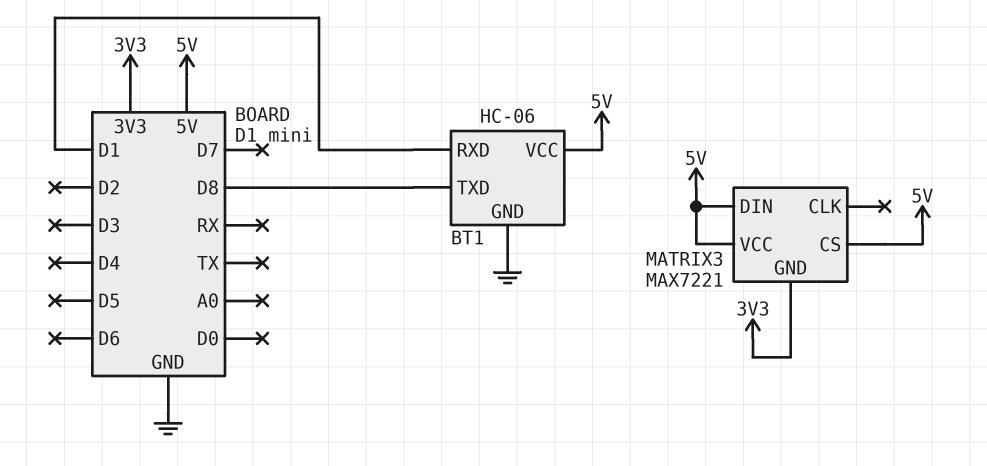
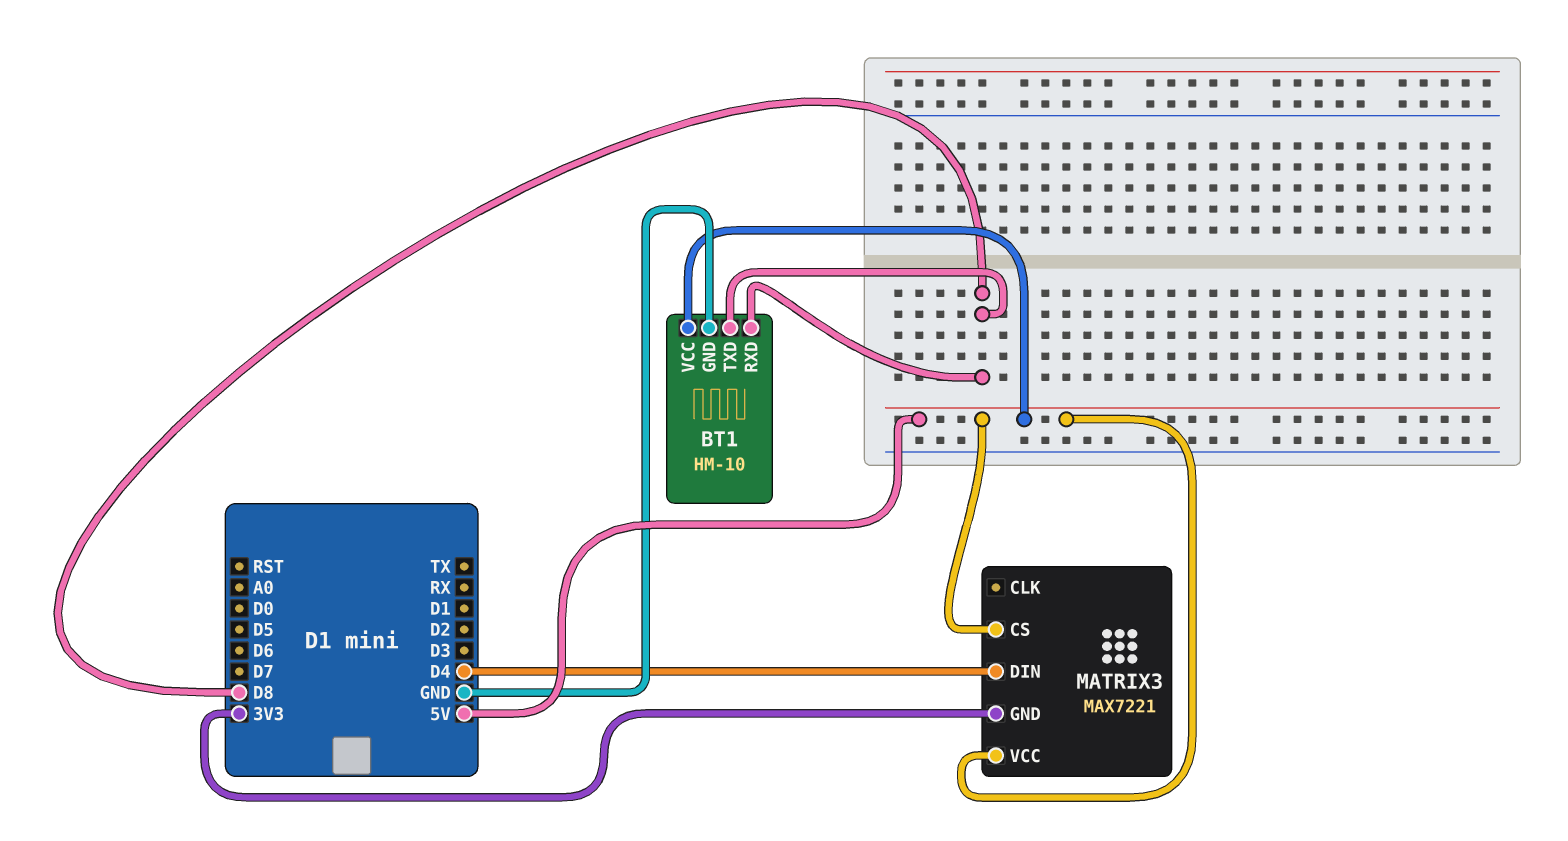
BT1: HC-06 -> HM-10
BT1 pin RXD: D1 -> D8
MATRIX3 pin DIN: 5V -> D4

